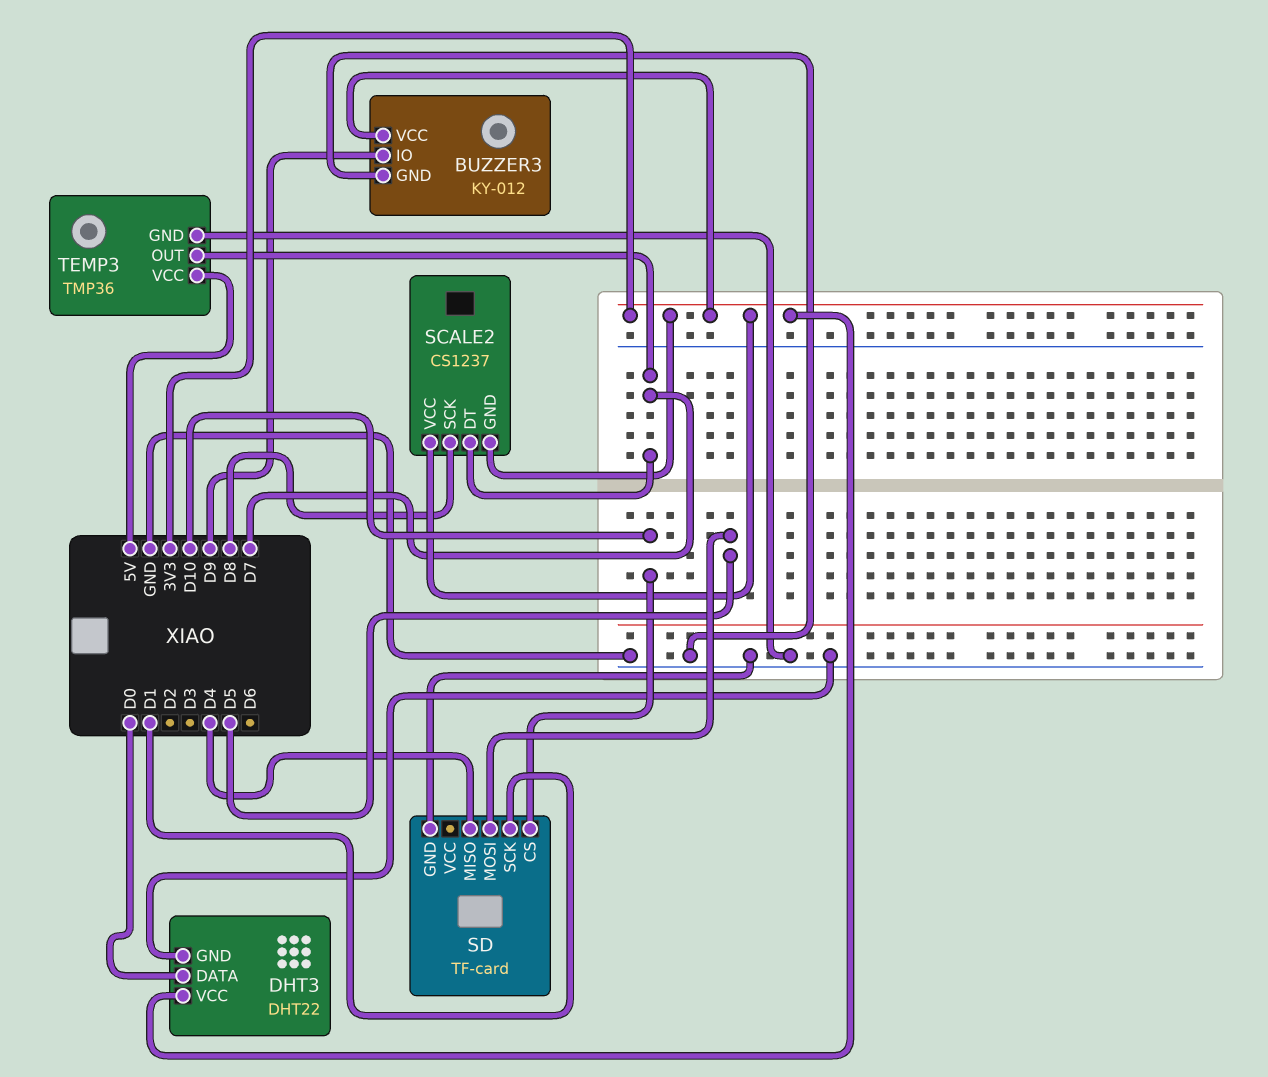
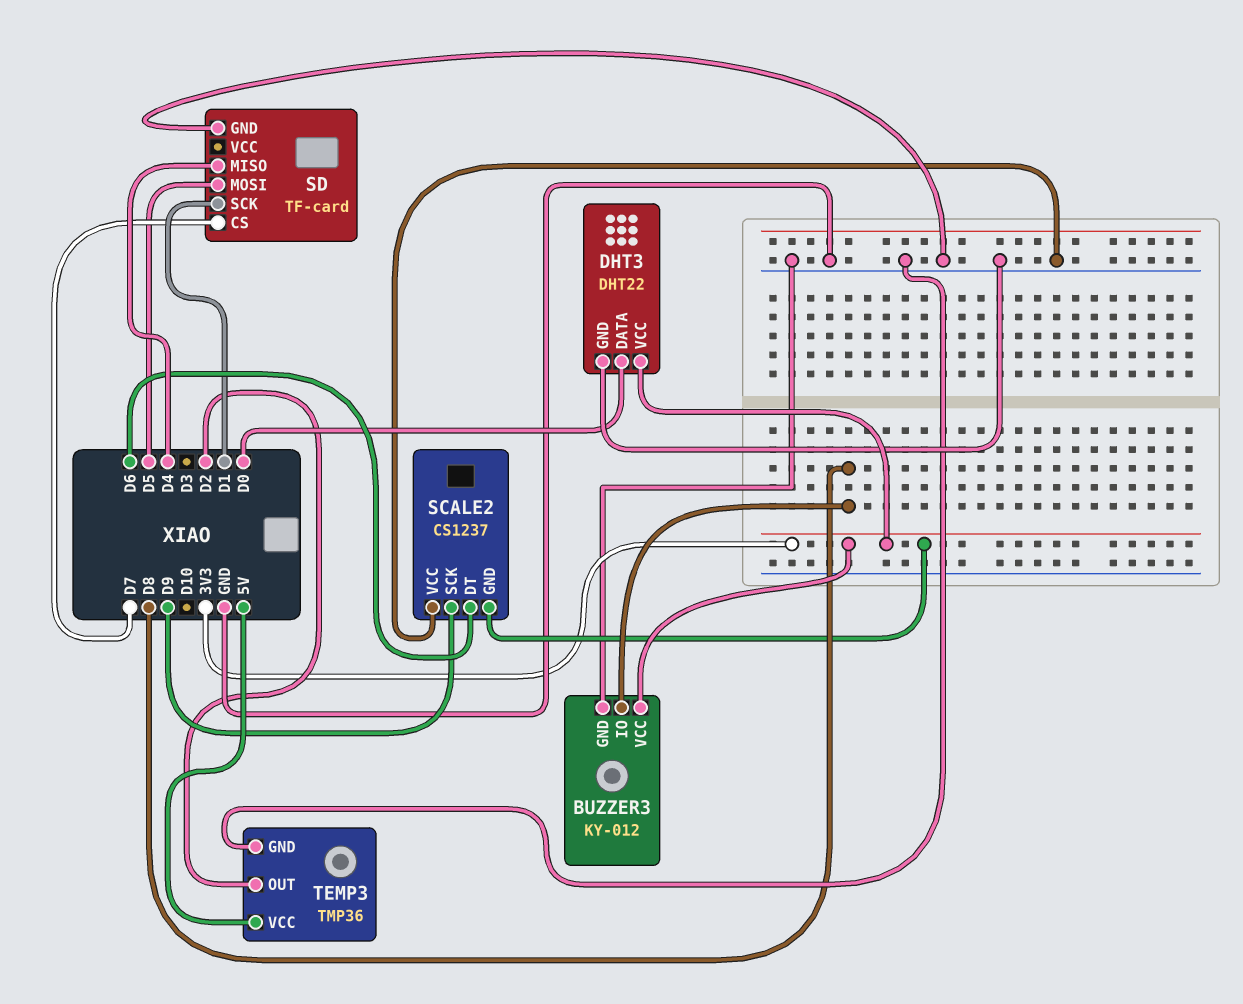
BUZZER3 pin IO: D9 -> D8
SCALE2 pin DT: D7 -> D6
SCALE2 pin SCK: D8 -> D9
SCALE2 pin VCC: 3V3 -> GND
SD pin CS: D10 -> D7
TEMP3 pin OUT: D7 -> D2

